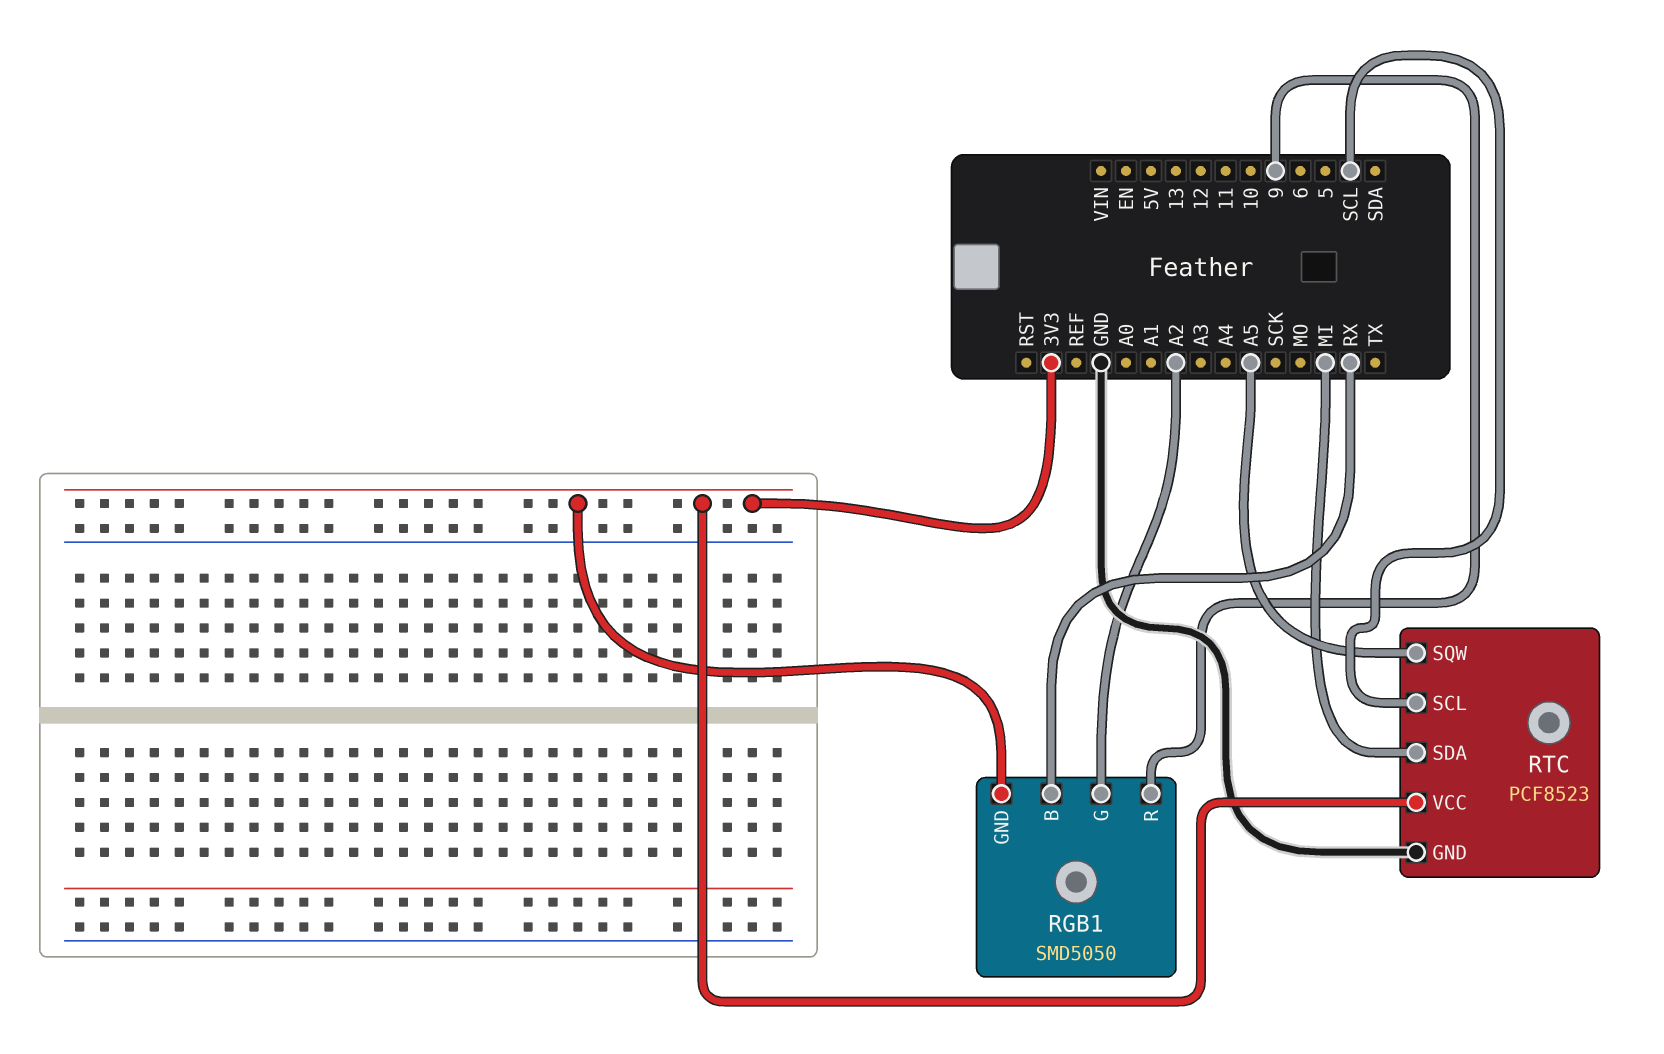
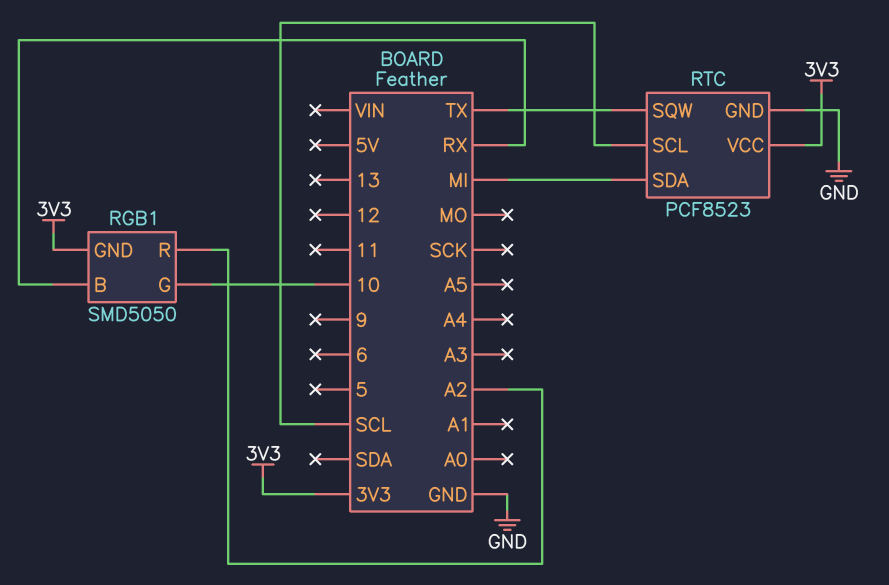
RGB1 pin G: A2 -> 10
RGB1 pin R: 9 -> A2
RTC pin SQW: A5 -> TX

